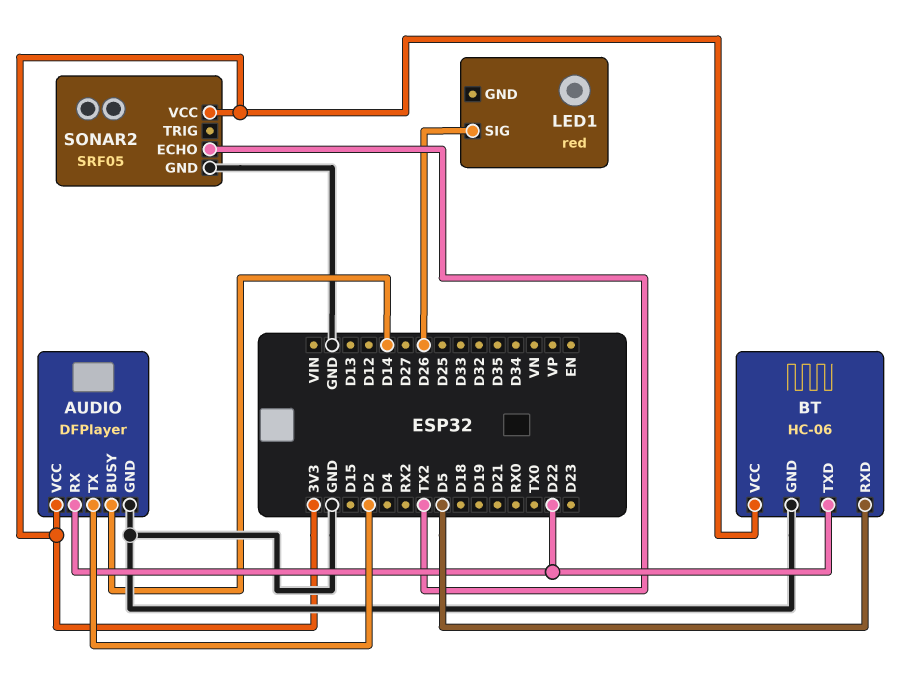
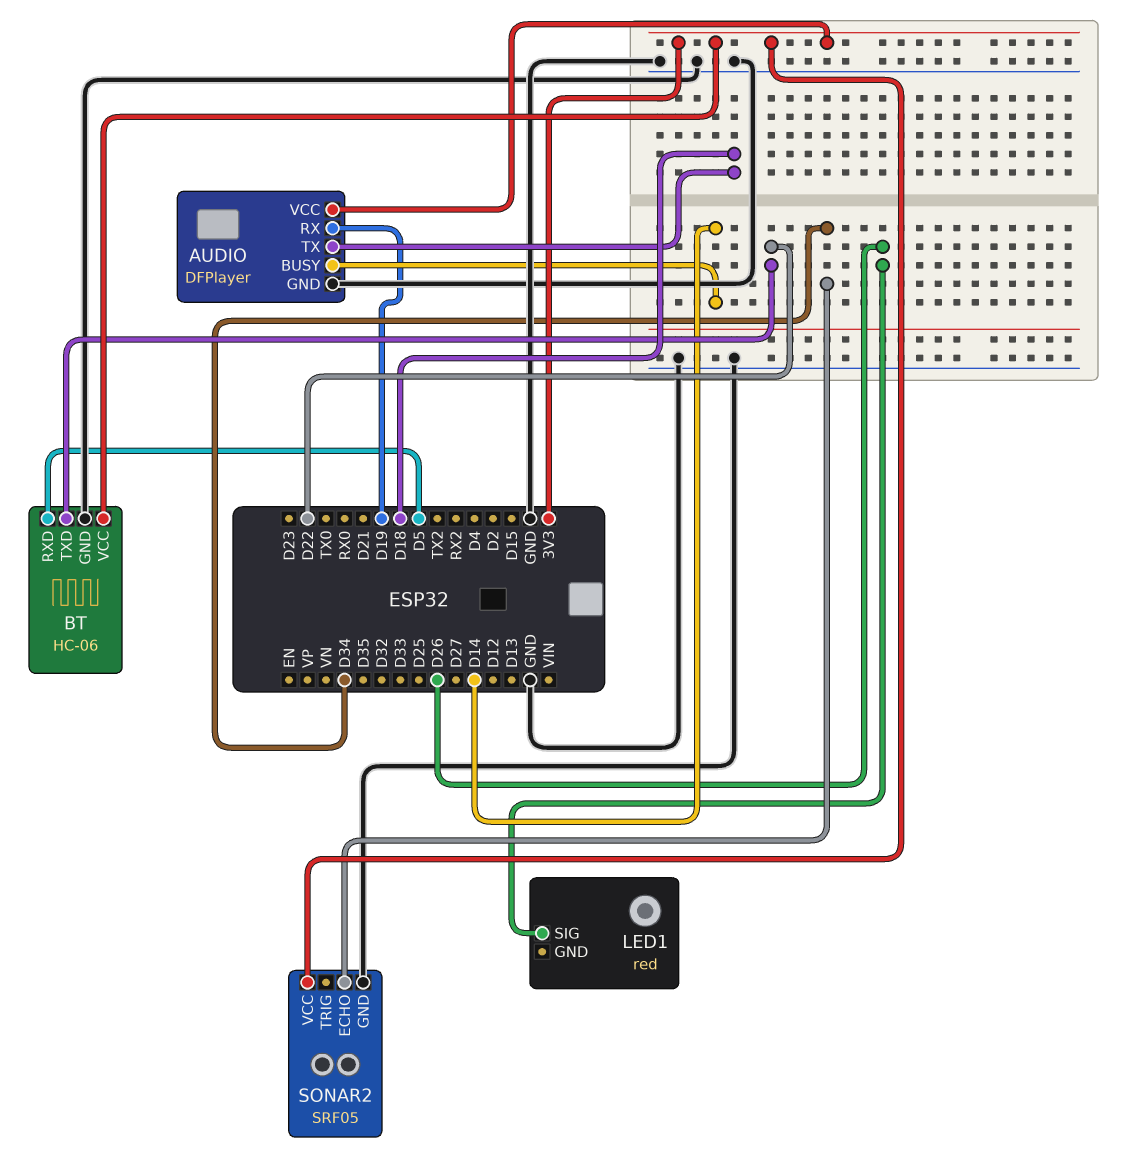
AUDIO pin RX: D22 -> D19
AUDIO pin TX: D2 -> D18
SONAR2 pin ECHO: TX2 -> D34

